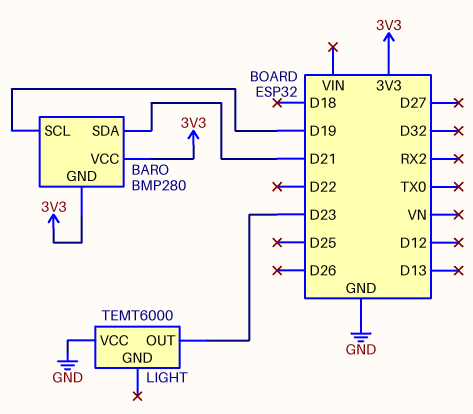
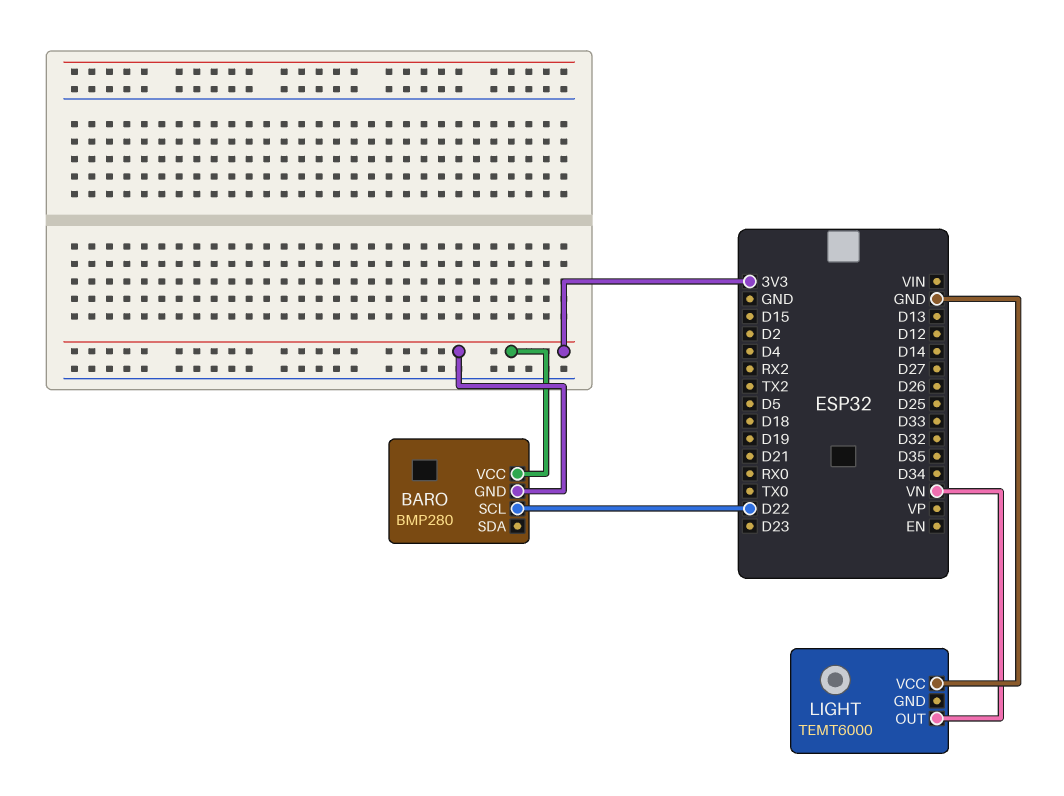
BARO pin SCL: D19 -> D22
BARO pin SDA: D21 -> none
LIGHT pin OUT: D23 -> VN

